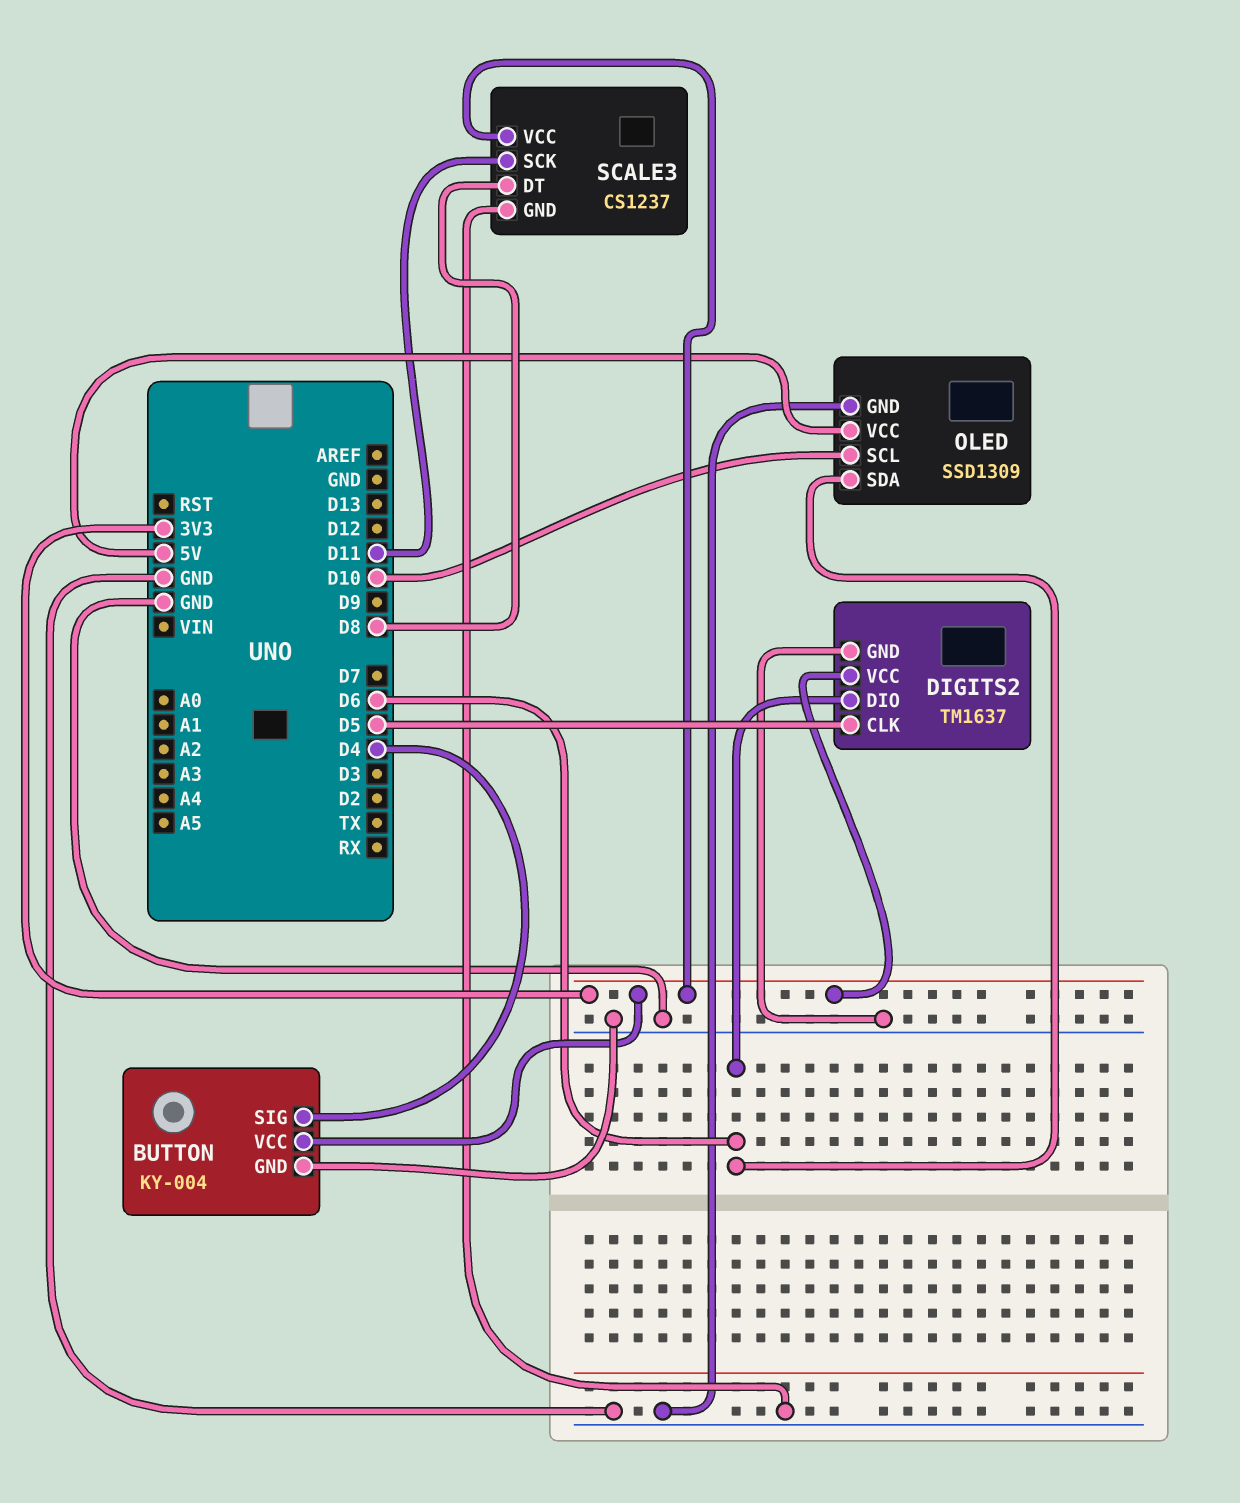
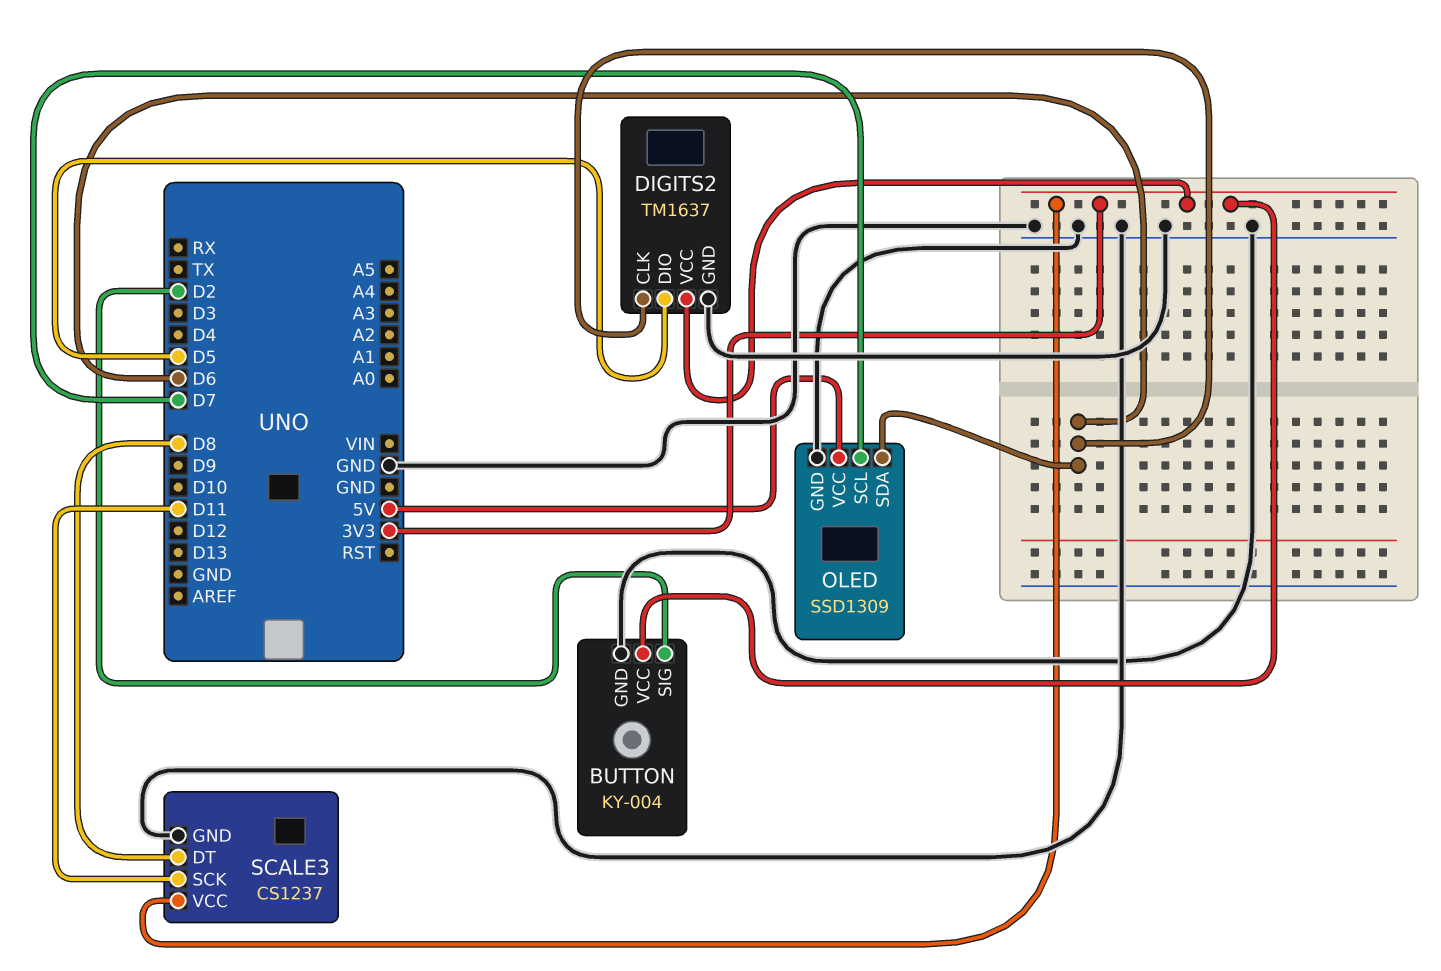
BUTTON pin SIG: D4 -> D2
DIGITS2 pin CLK: D5 -> D6
DIGITS2 pin DIO: D6 -> D5
OLED pin SCL: D10 -> D7

